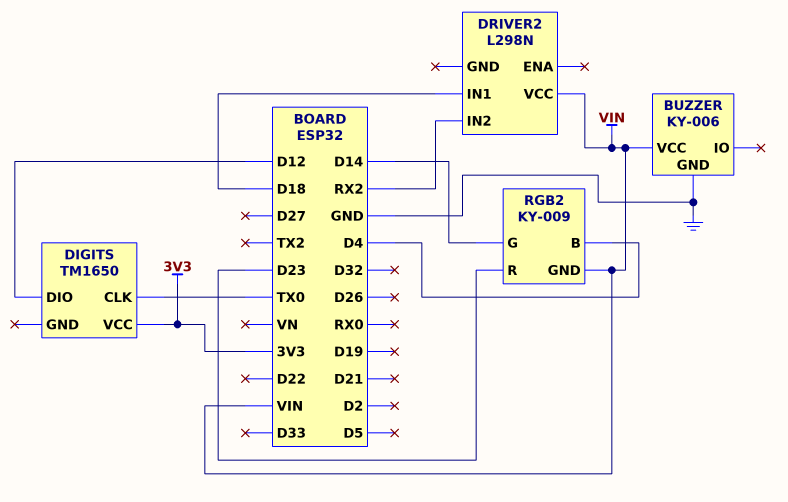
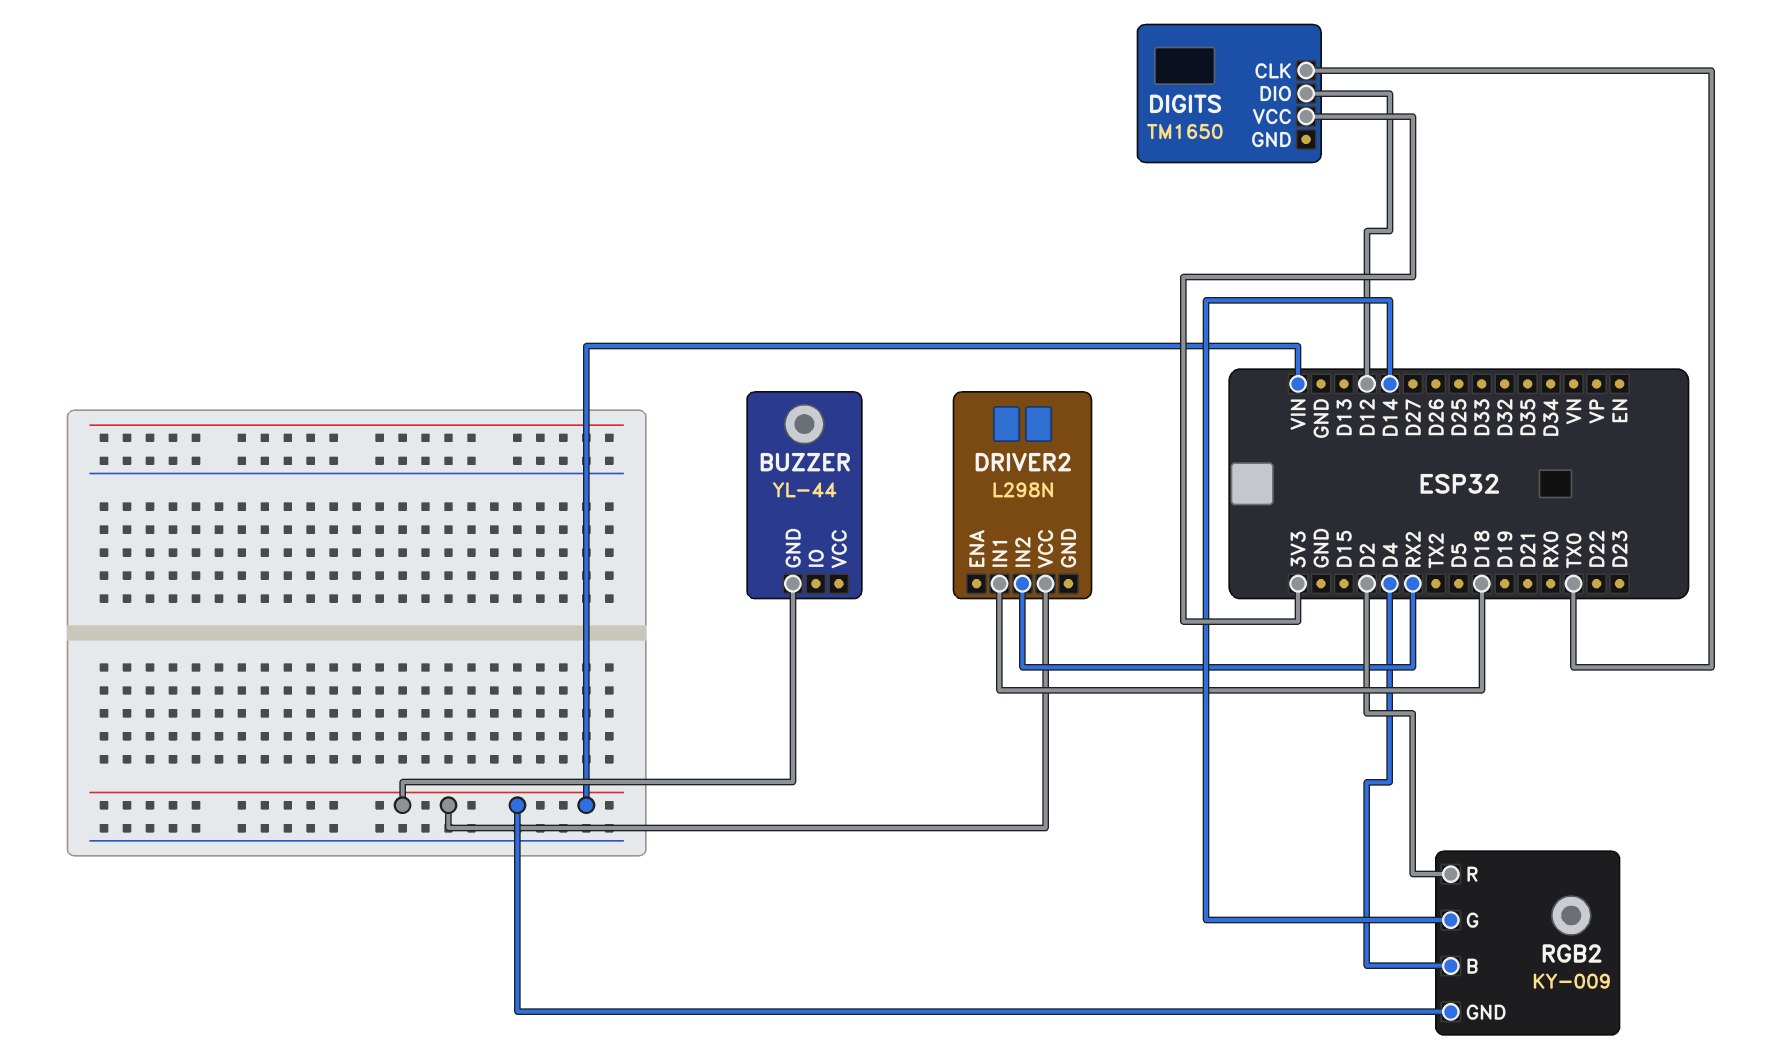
BUZZER: KY-006 -> YL-44
BUZZER pin GND: GND -> VIN
BUZZER pin VCC: VIN -> none
RGB2 pin R: D23 -> D2

